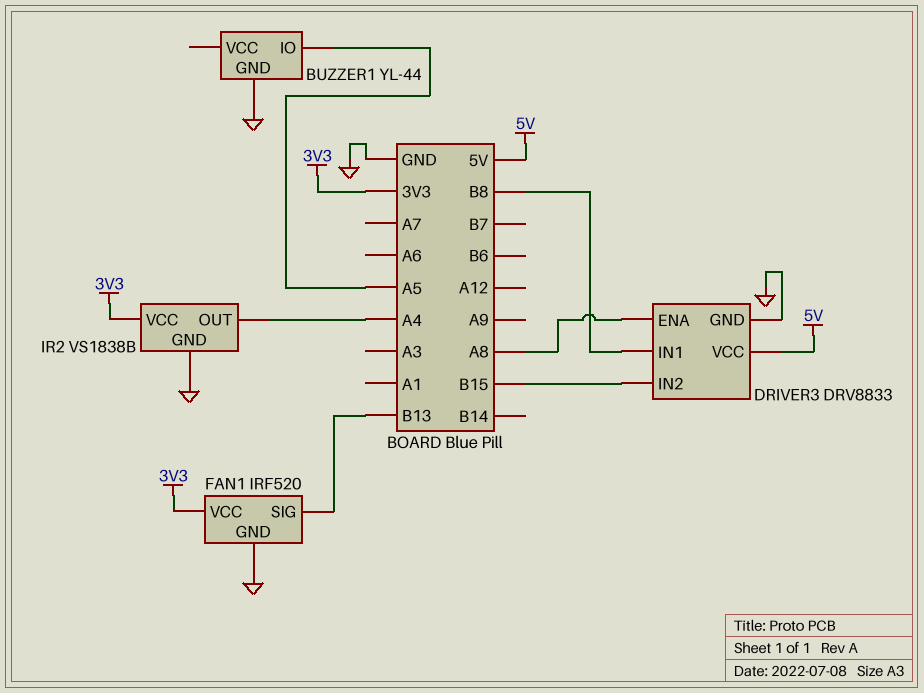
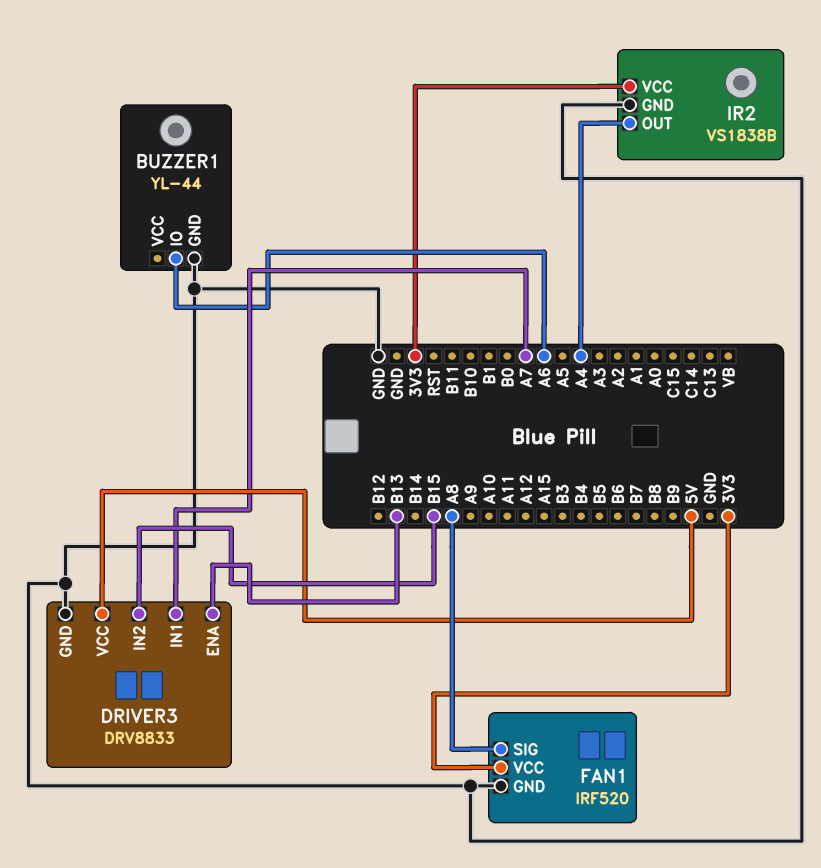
BUZZER1 pin IO: A5 -> A6
DRIVER3 pin ENA: A8 -> B13
DRIVER3 pin IN1: B8 -> A7
FAN1 pin SIG: B13 -> A8

